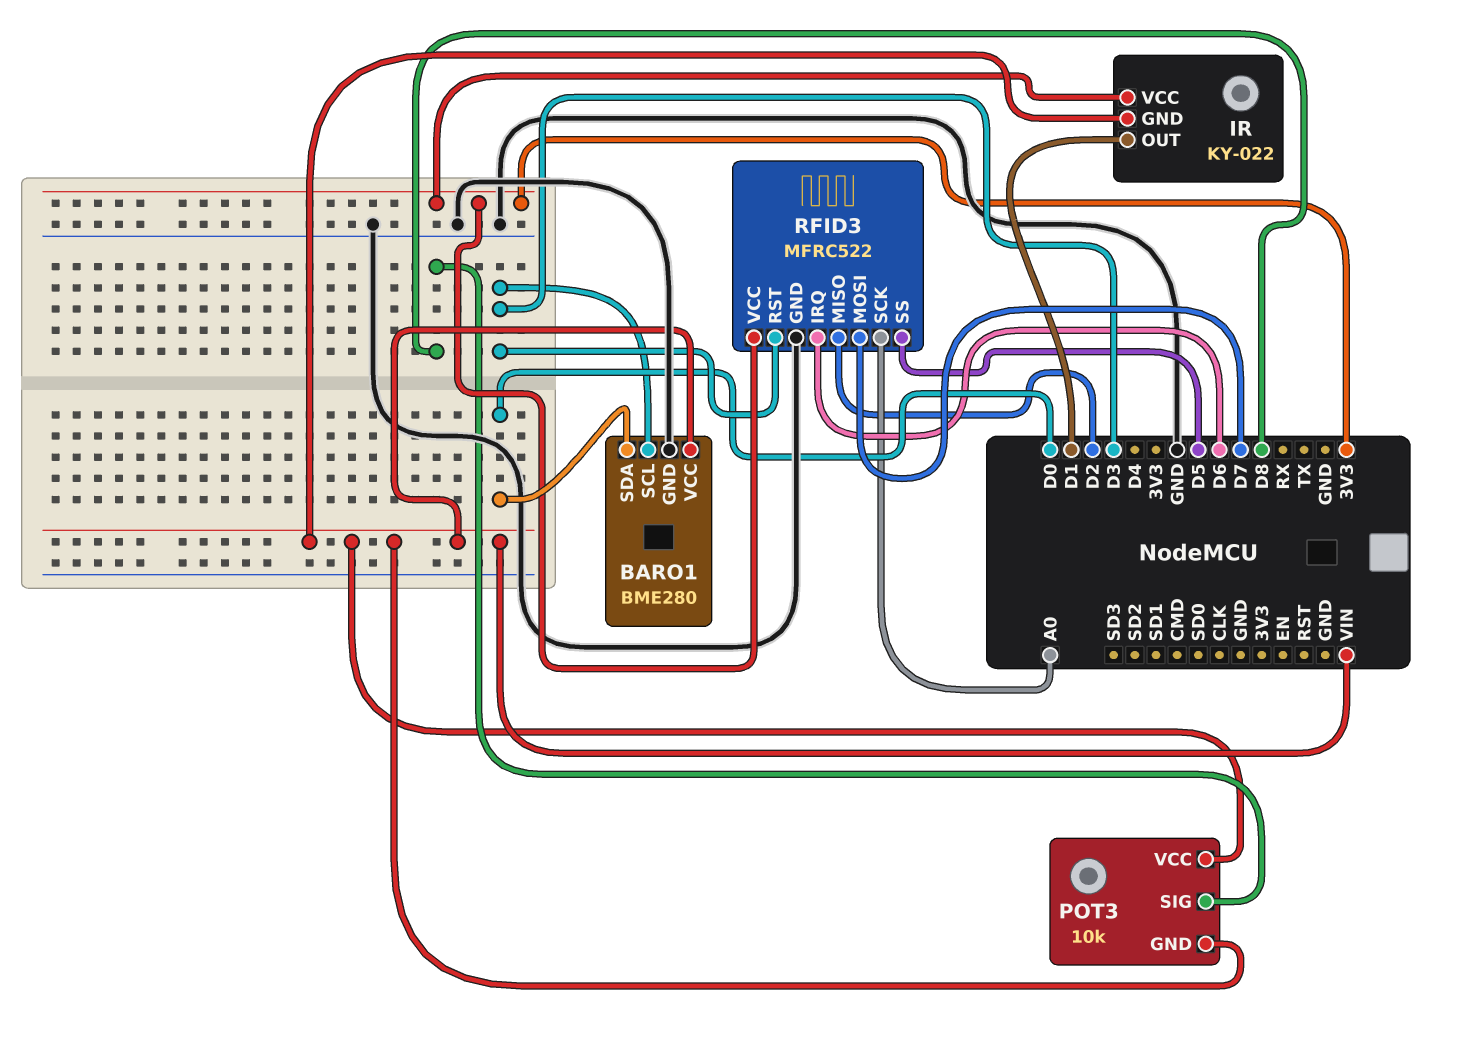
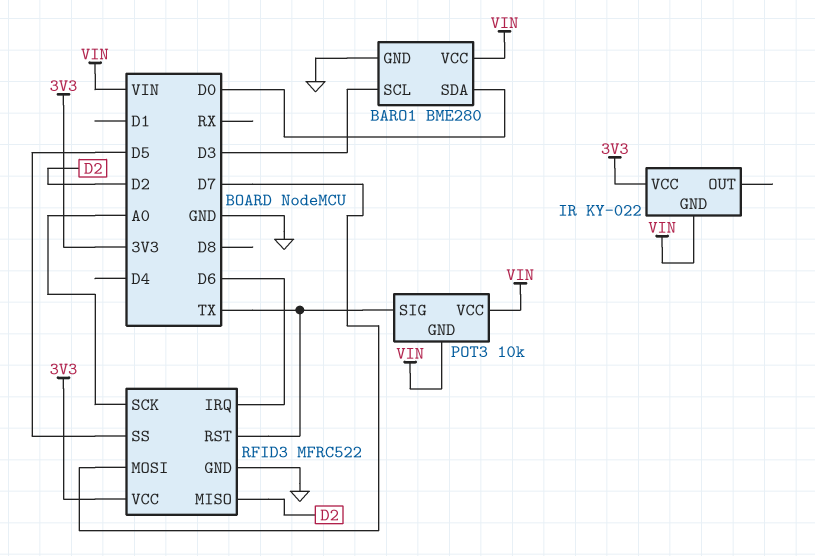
IR pin OUT: D1 -> none
POT3 pin SIG: D8 -> TX
RFID3 pin RST: D3 -> TX

